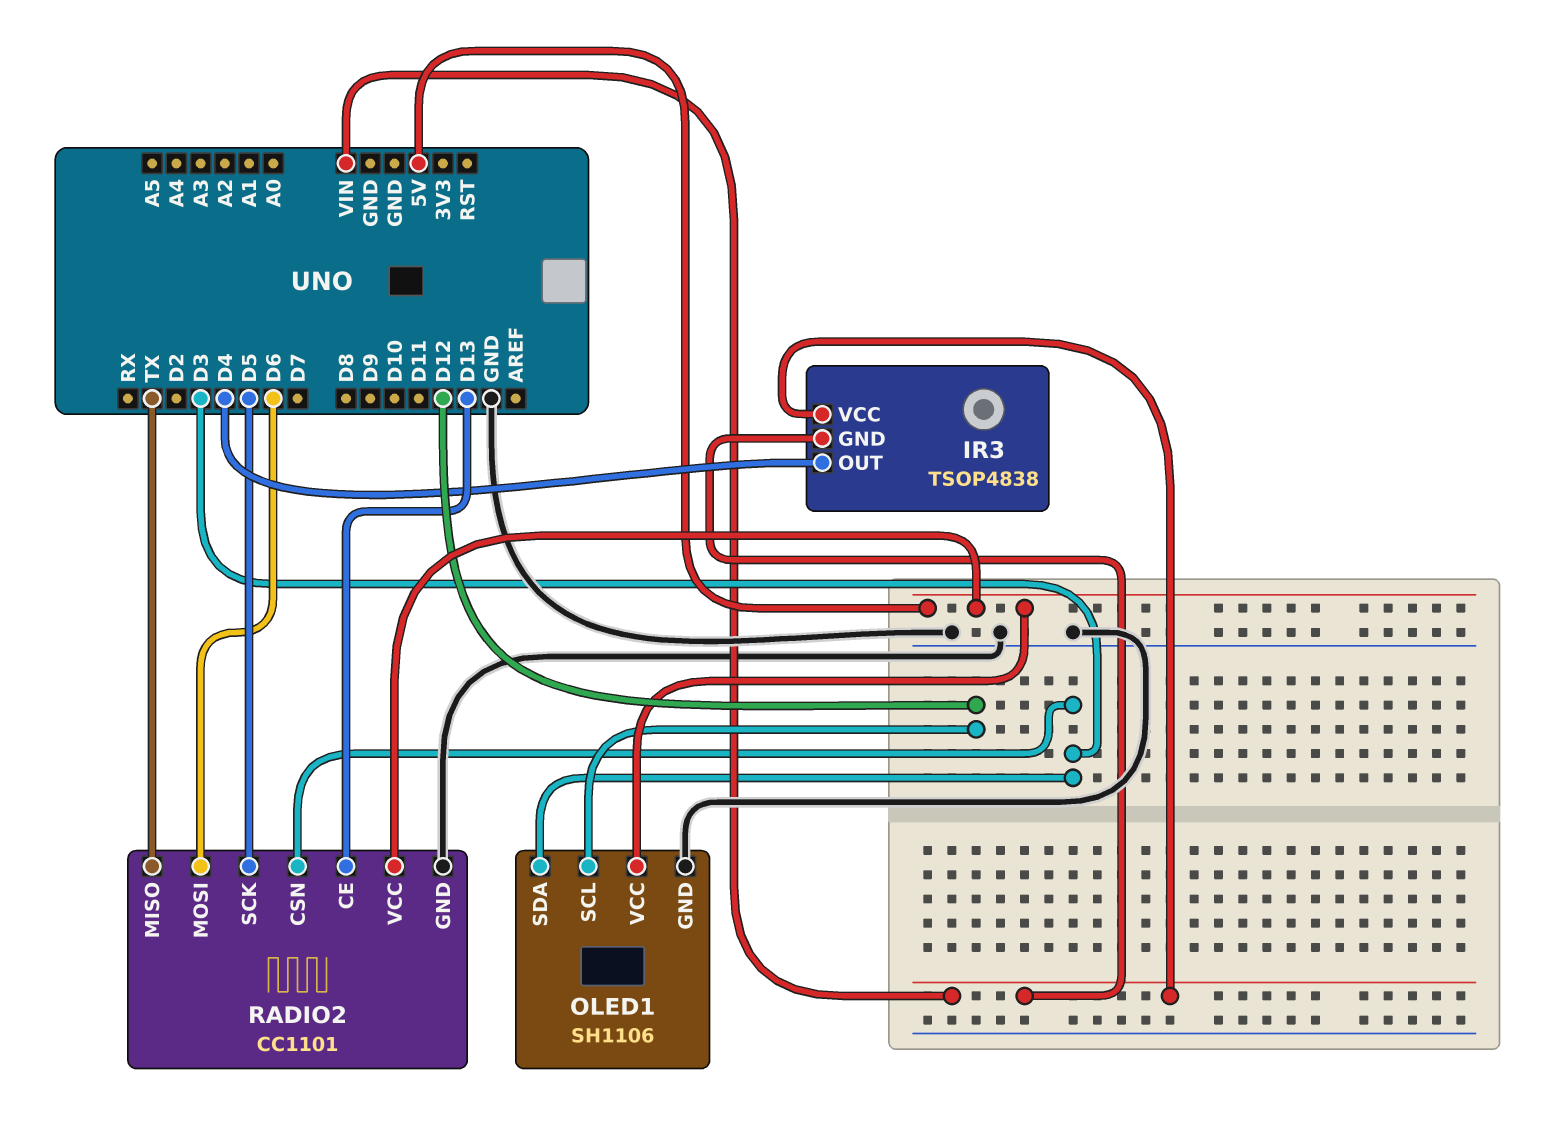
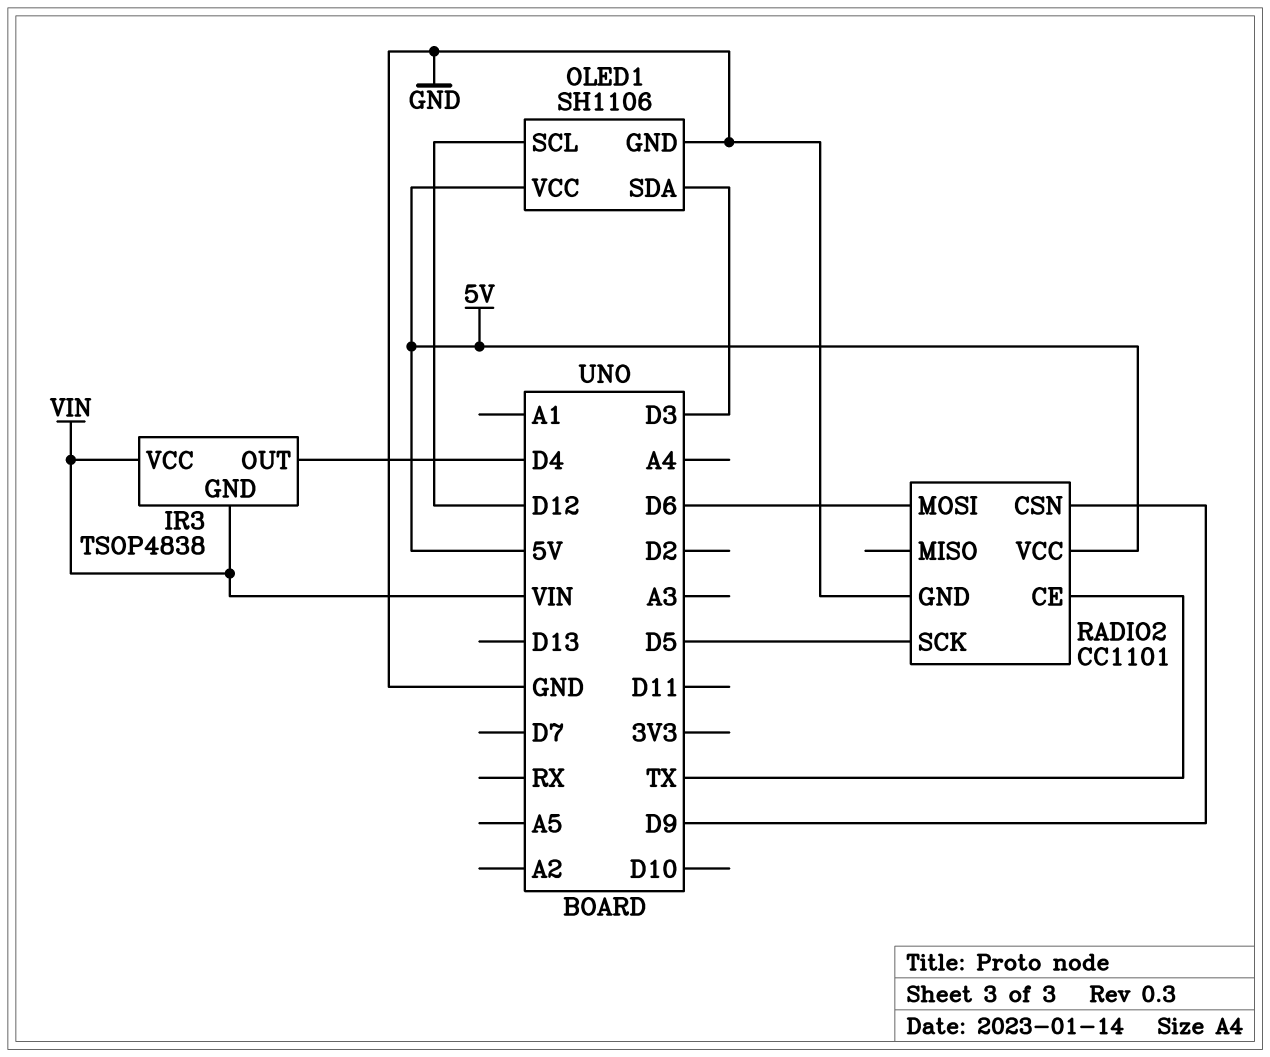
RADIO2 pin CE: D13 -> TX
RADIO2 pin CSN: D3 -> D9
RADIO2 pin MISO: TX -> none

